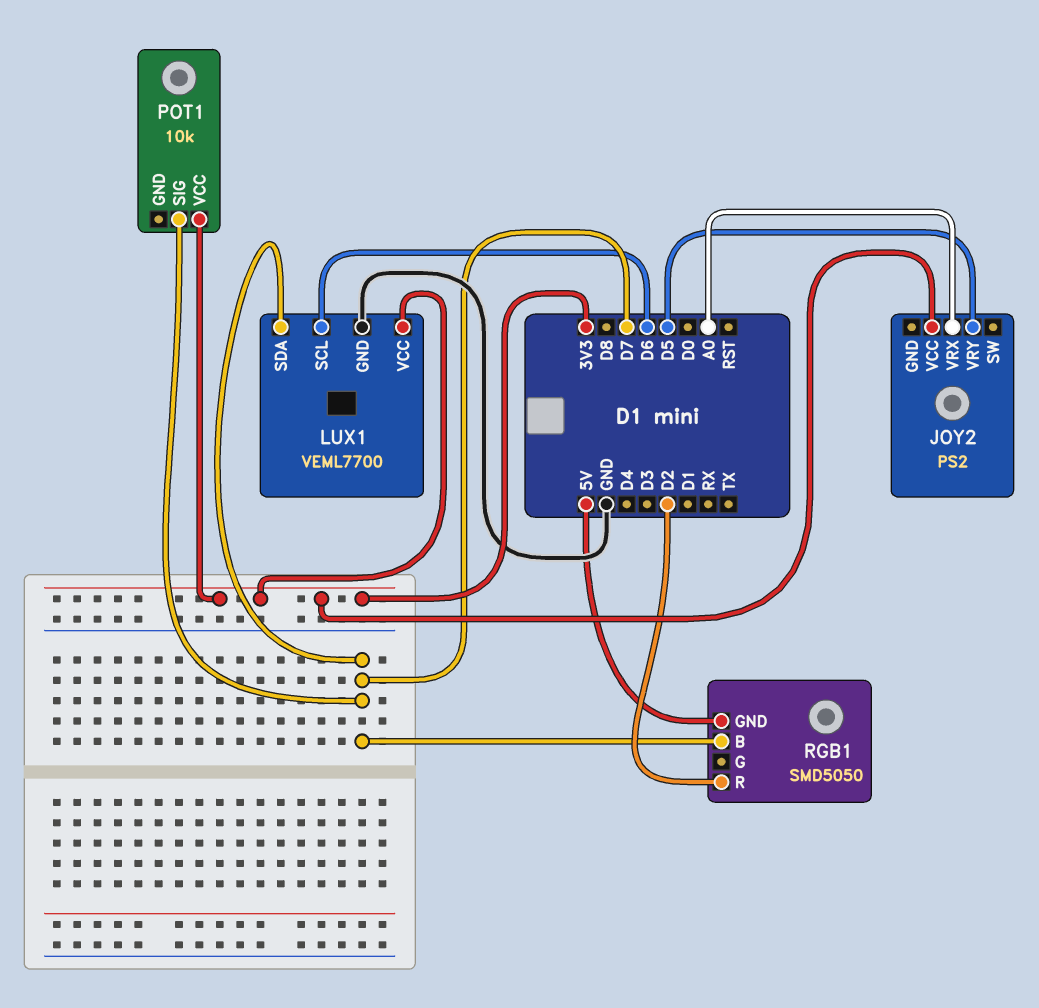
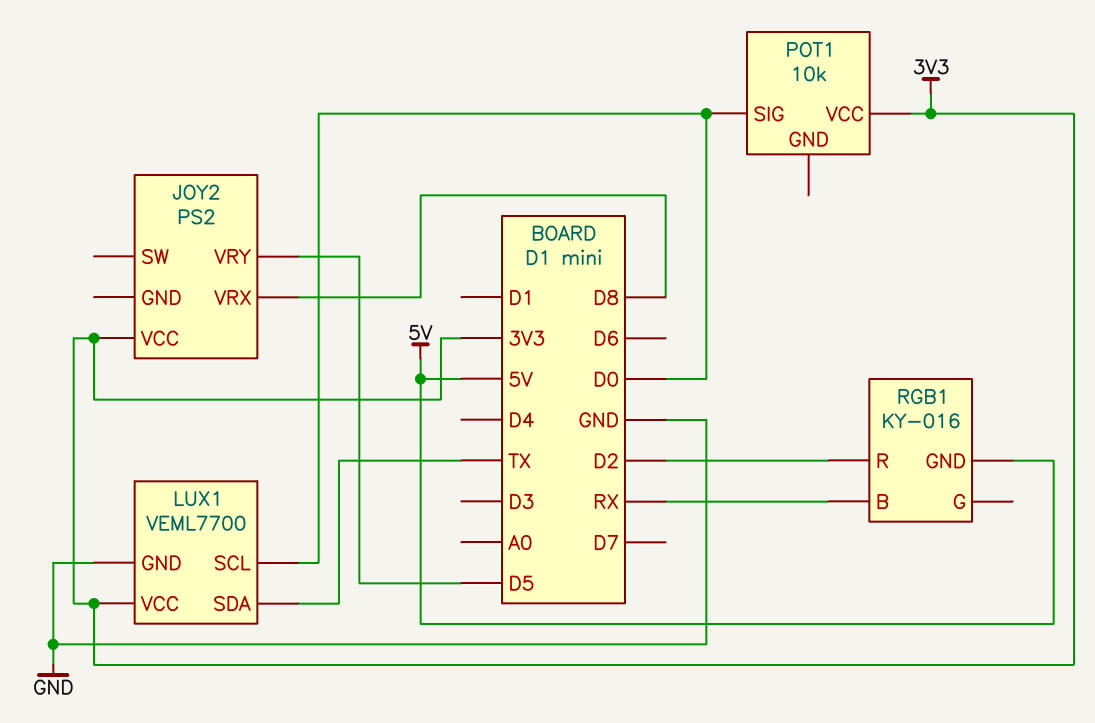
JOY2 pin VRX: A0 -> D8
LUX1 pin SCL: D6 -> D0
LUX1 pin SDA: D7 -> TX
POT1 pin SIG: D7 -> D0
RGB1: SMD5050 -> KY-016
RGB1 pin B: D7 -> RX

